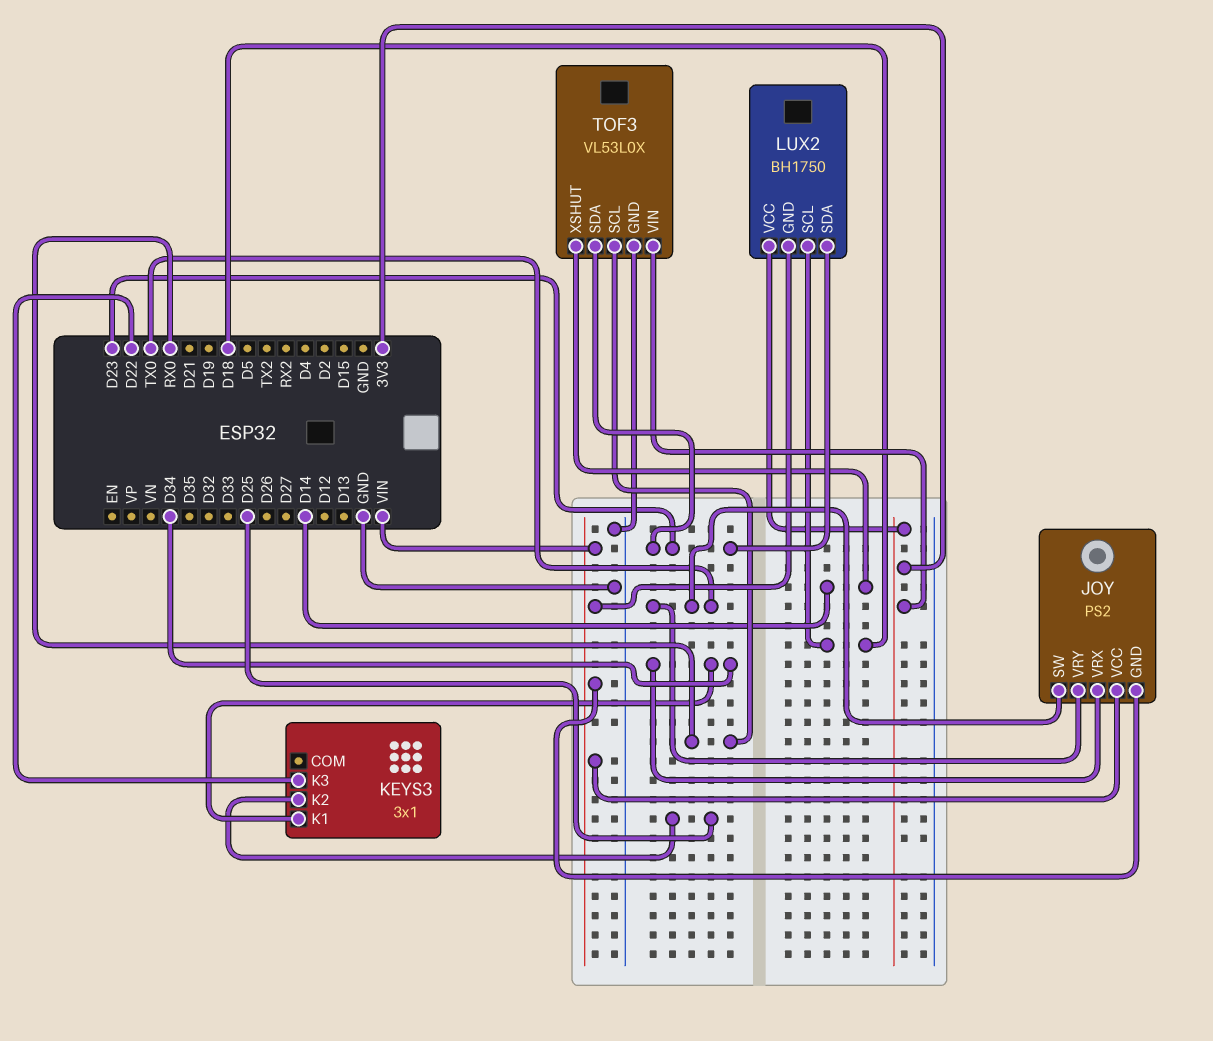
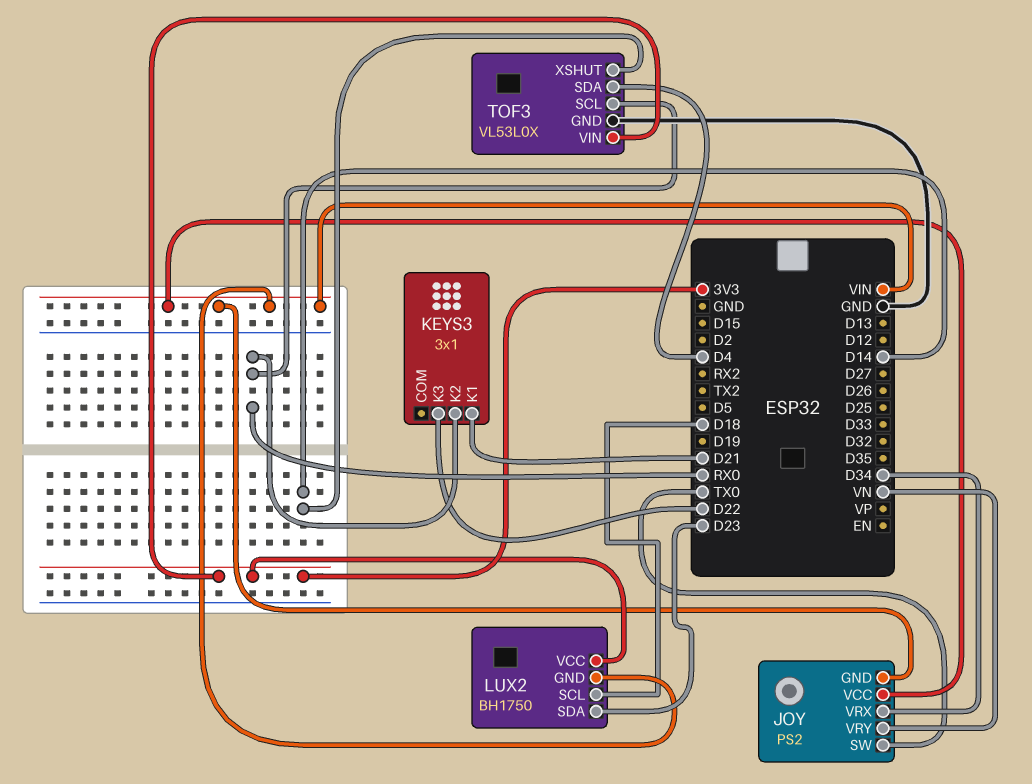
JOY pin VRY: TX0 -> VN
KEYS3 pin K1: D34 -> D21
KEYS3 pin K2: D25 -> RX0
TOF3 pin SDA: D23 -> D4

